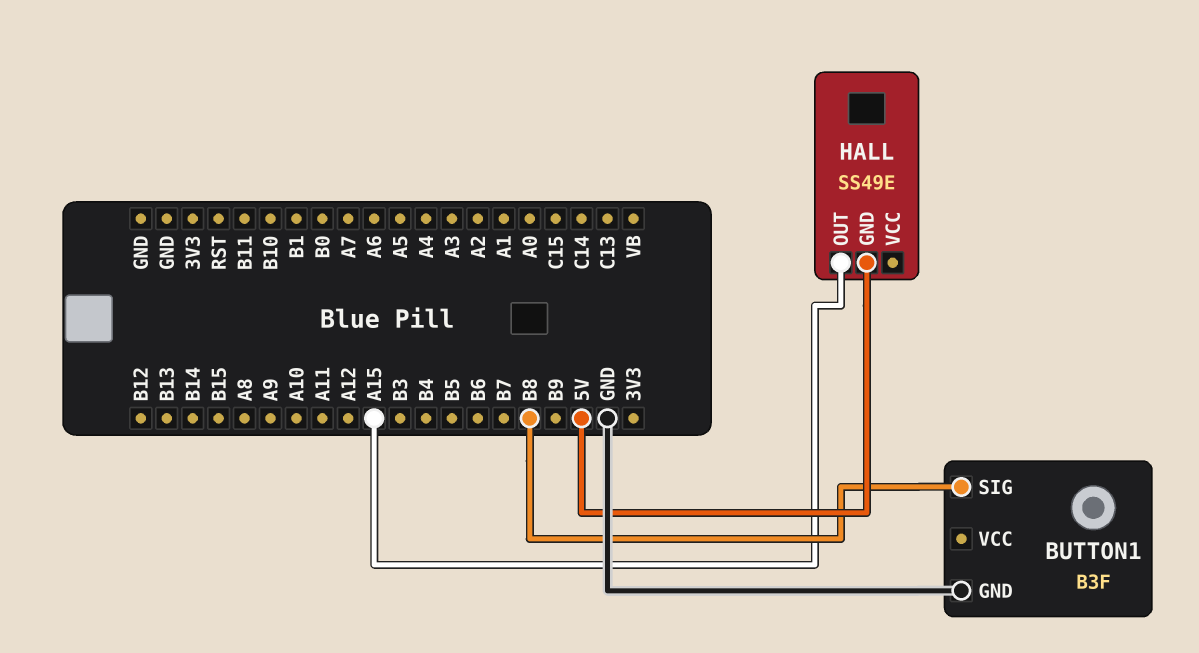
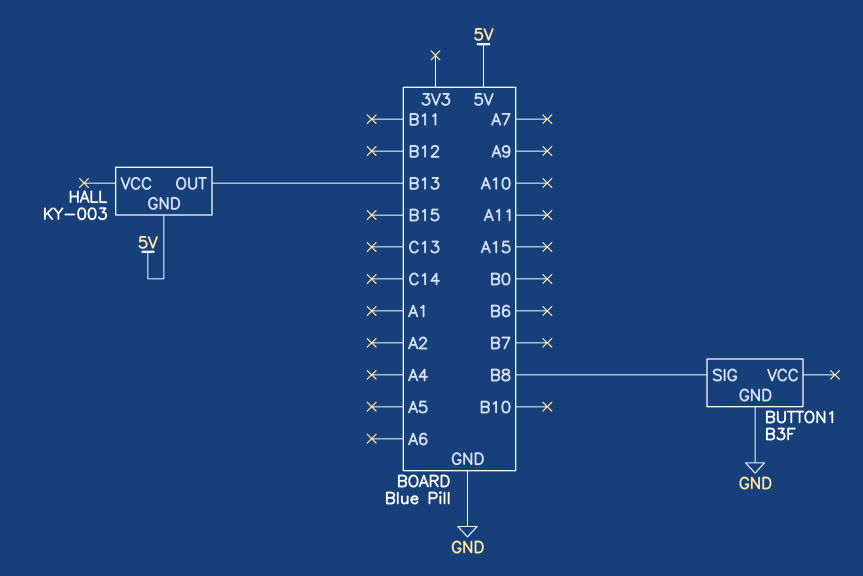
HALL: SS49E -> KY-003
HALL pin OUT: A15 -> B13

